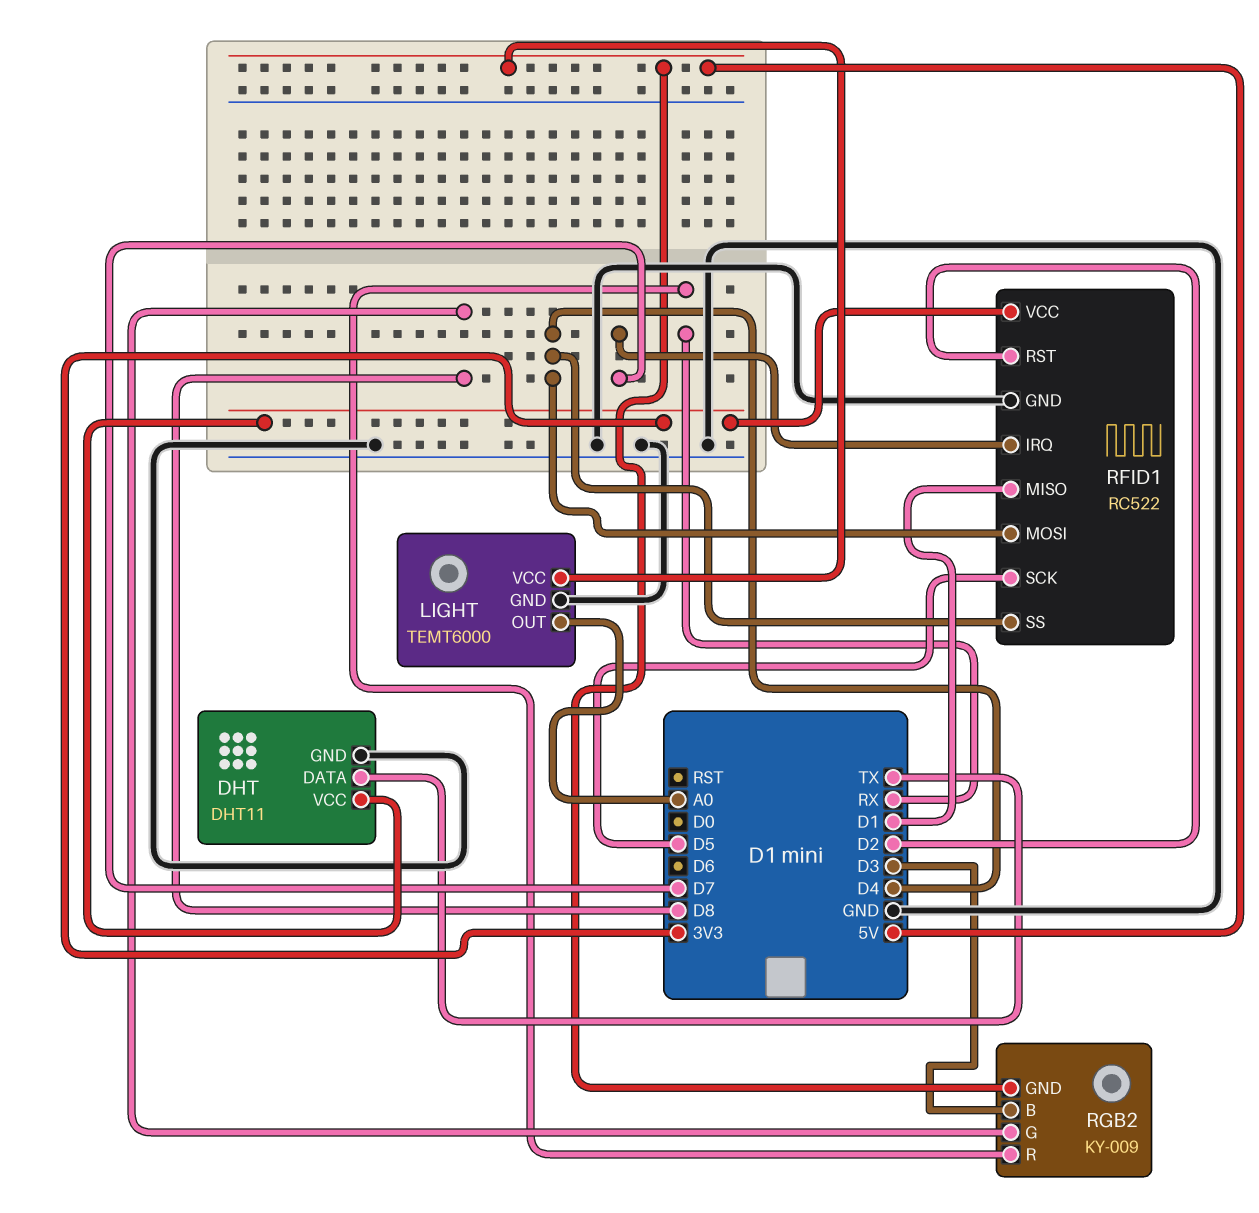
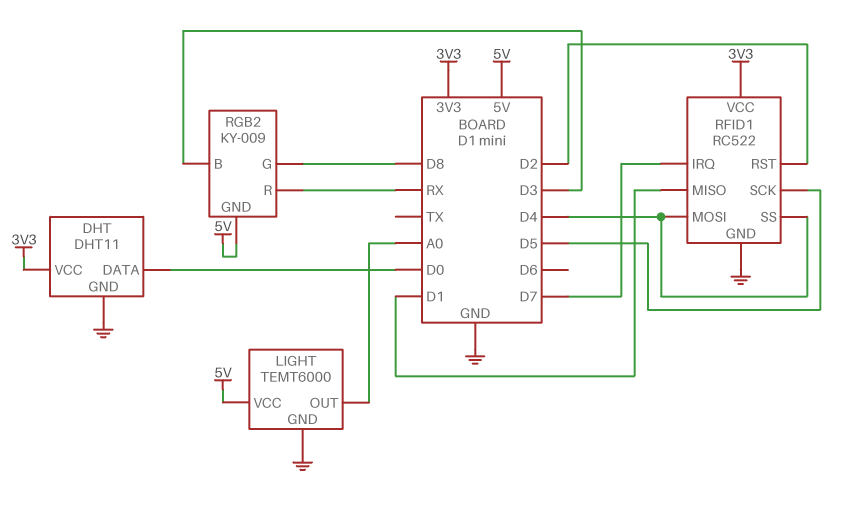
DHT pin DATA: TX -> D0

